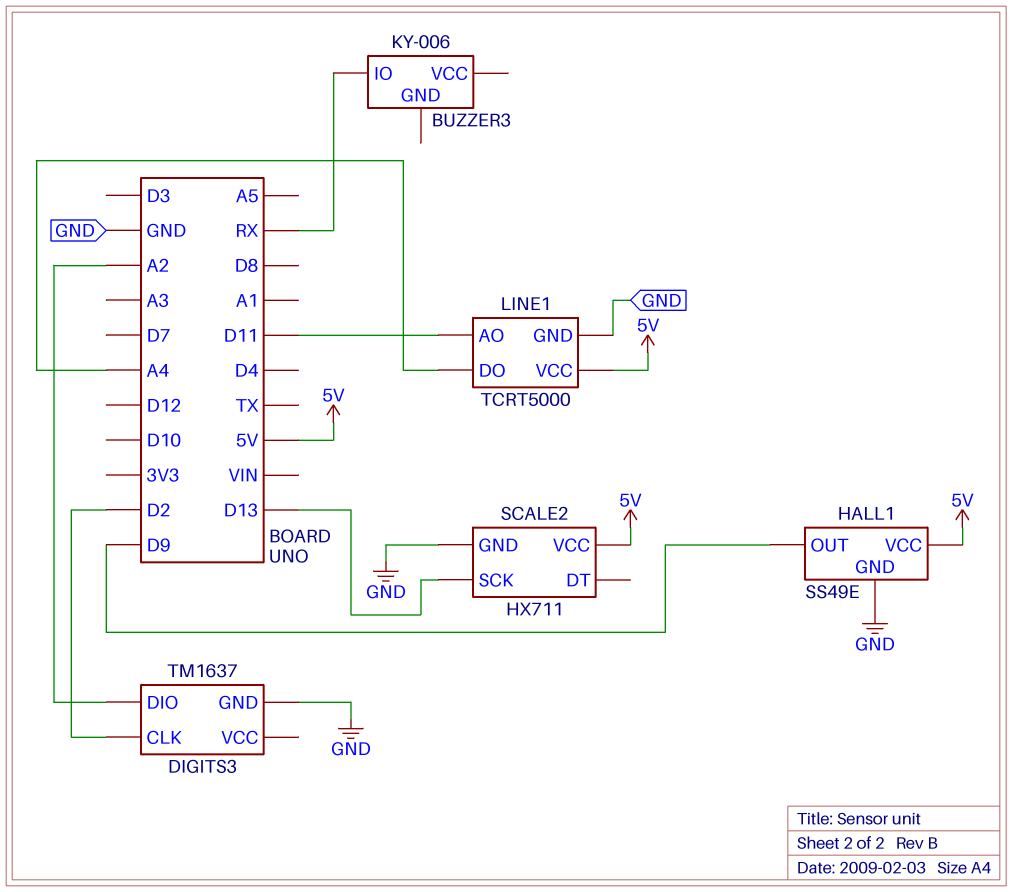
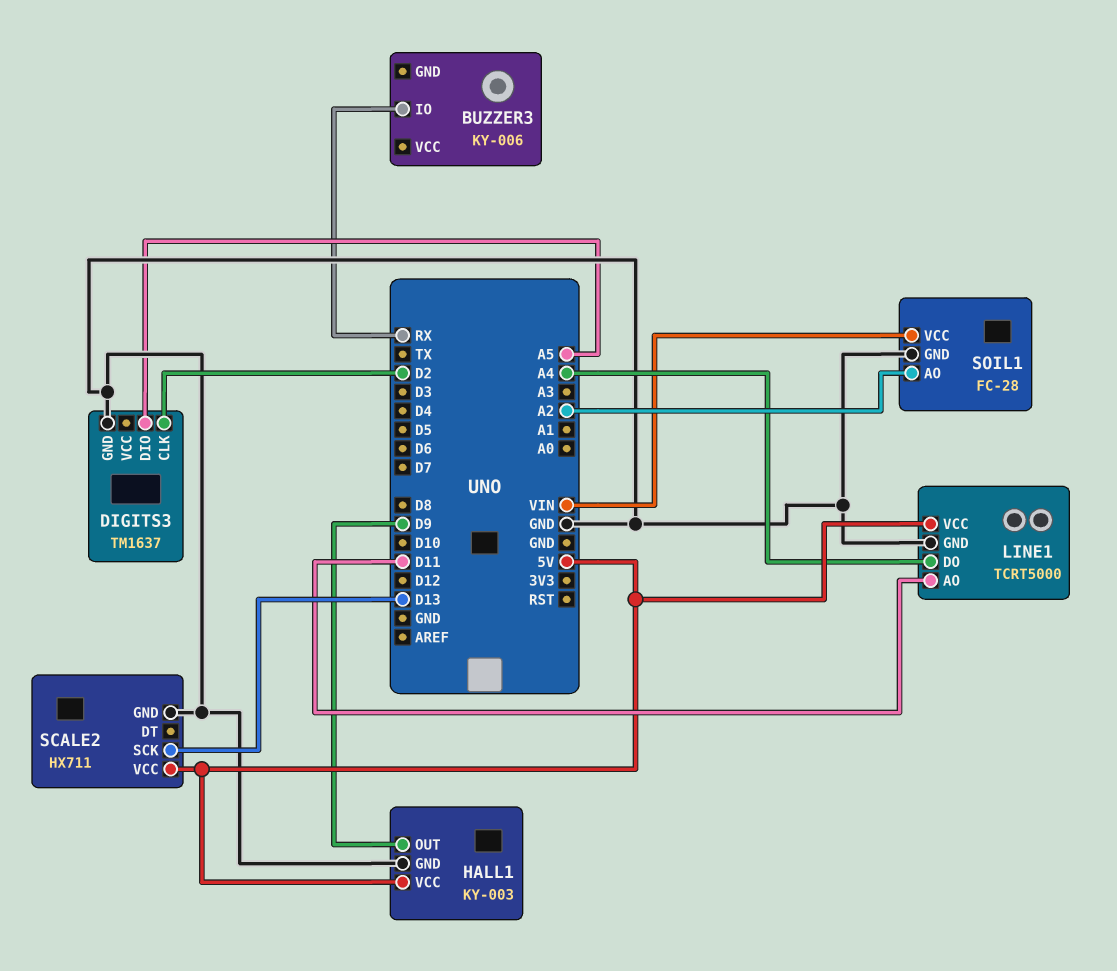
DIGITS3 pin DIO: A2 -> A5
HALL1: SS49E -> KY-003
SOIL1: none -> FC-28
SOIL1 pin AO: none -> A2
SOIL1 pin GND: none -> GND
SOIL1 pin VCC: none -> VIN

